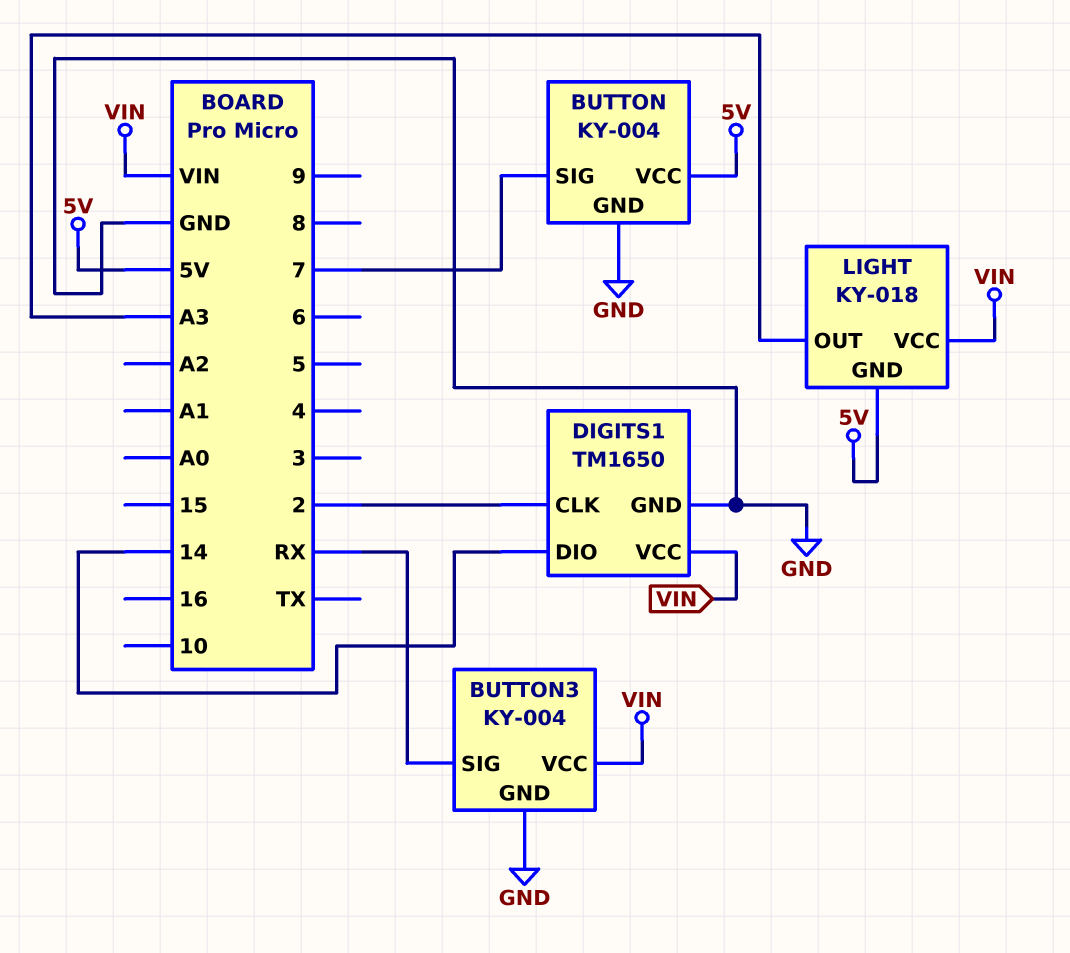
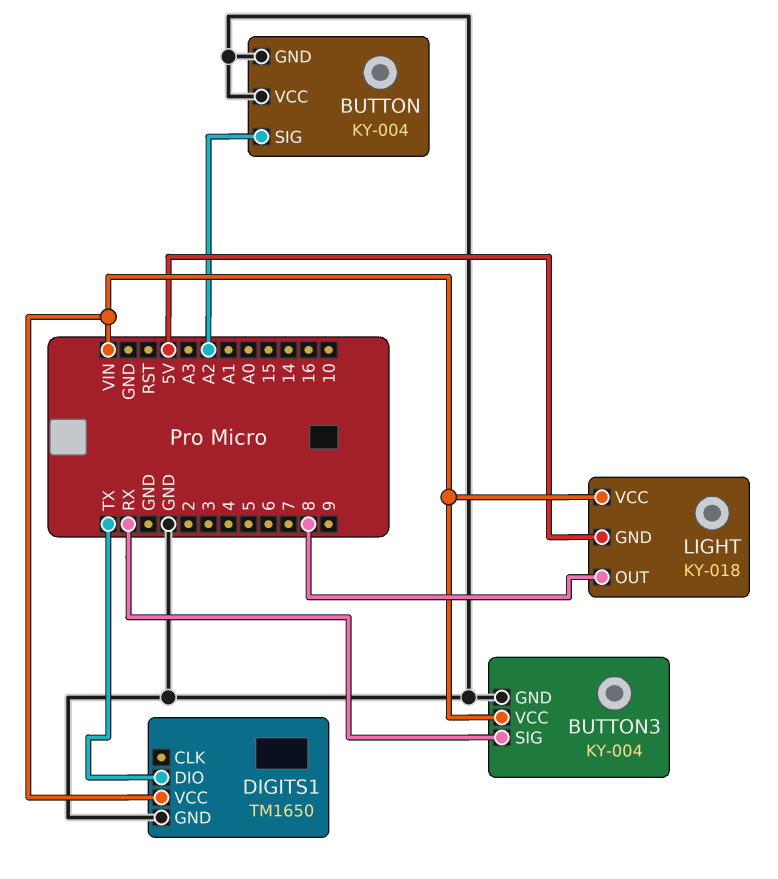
BUTTON pin SIG: 7 -> A2
BUTTON pin VCC: 5V -> GND
DIGITS1 pin CLK: 2 -> none
DIGITS1 pin DIO: 14 -> TX
LIGHT pin OUT: A3 -> 8

